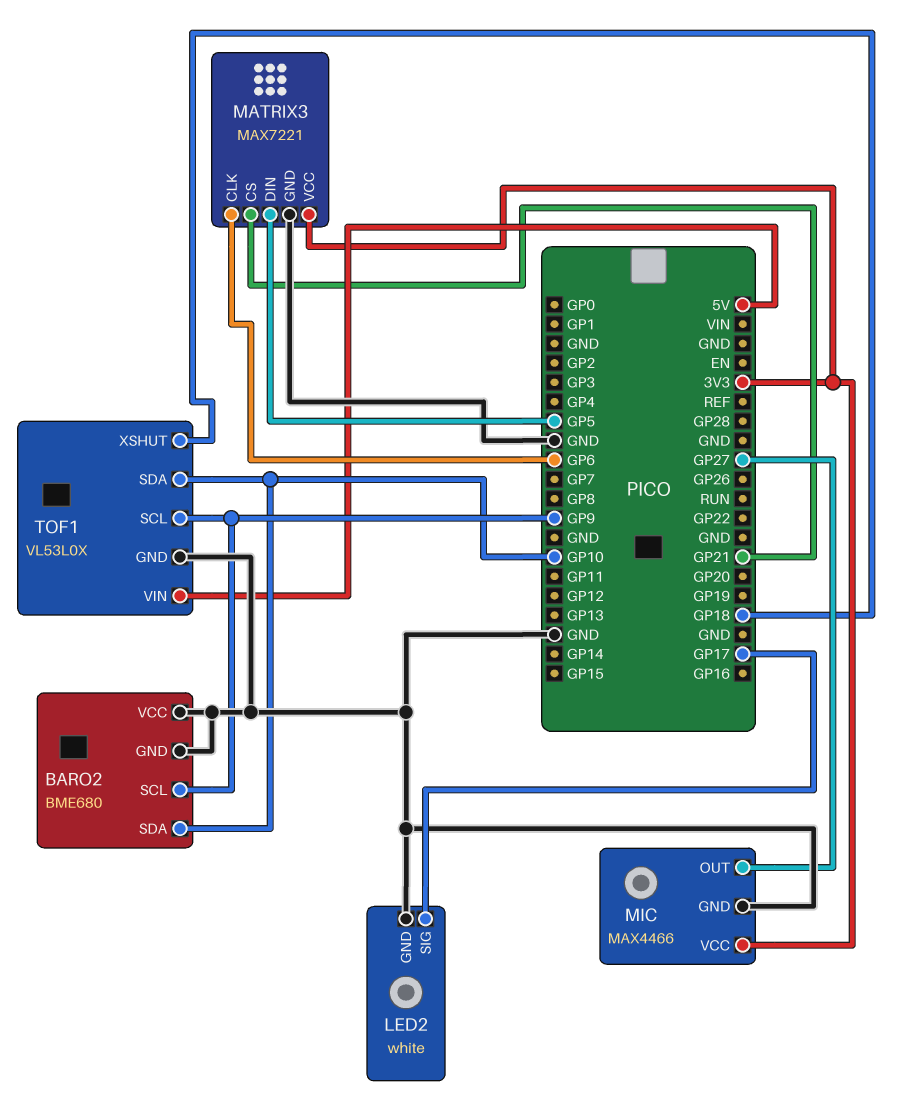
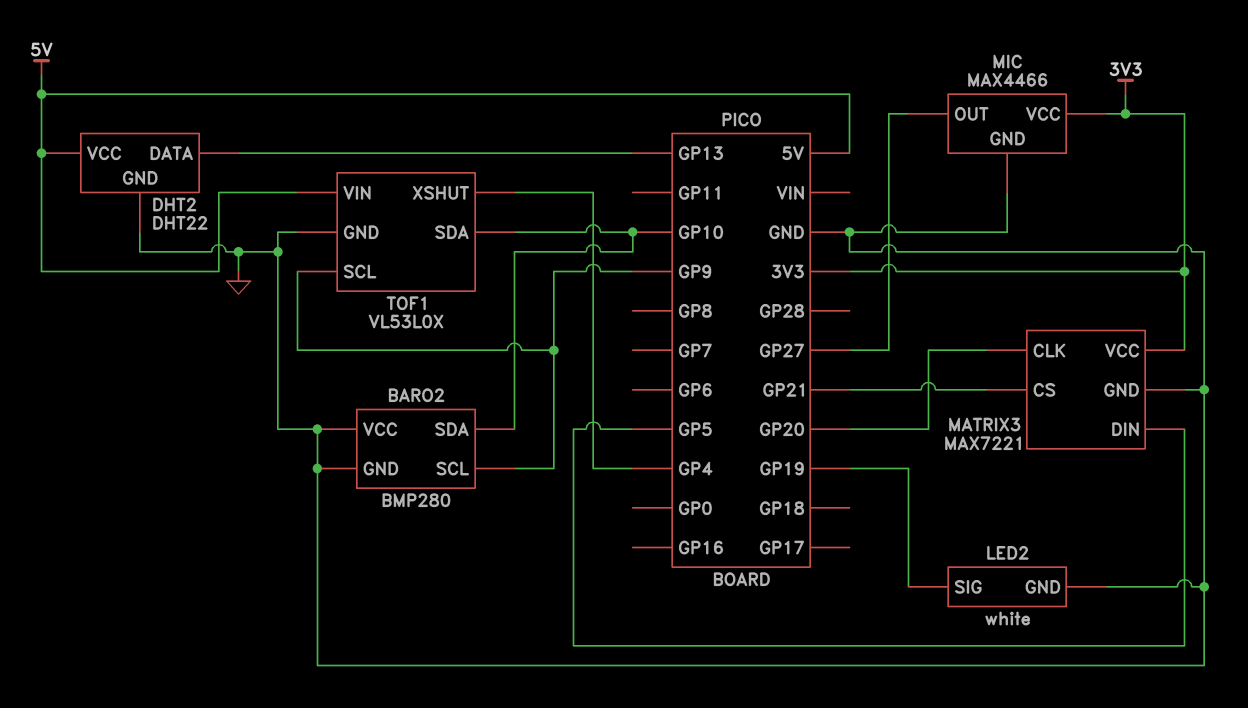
BARO2: BME680 -> BMP280
DHT2: none -> DHT22
DHT2 pin DATA: none -> GP13
DHT2 pin GND: none -> GND
DHT2 pin VCC: none -> 5V
LED2 pin SIG: GP17 -> GP19
MATRIX3 pin CLK: GP6 -> GP20
TOF1 pin XSHUT: GP18 -> GP4

